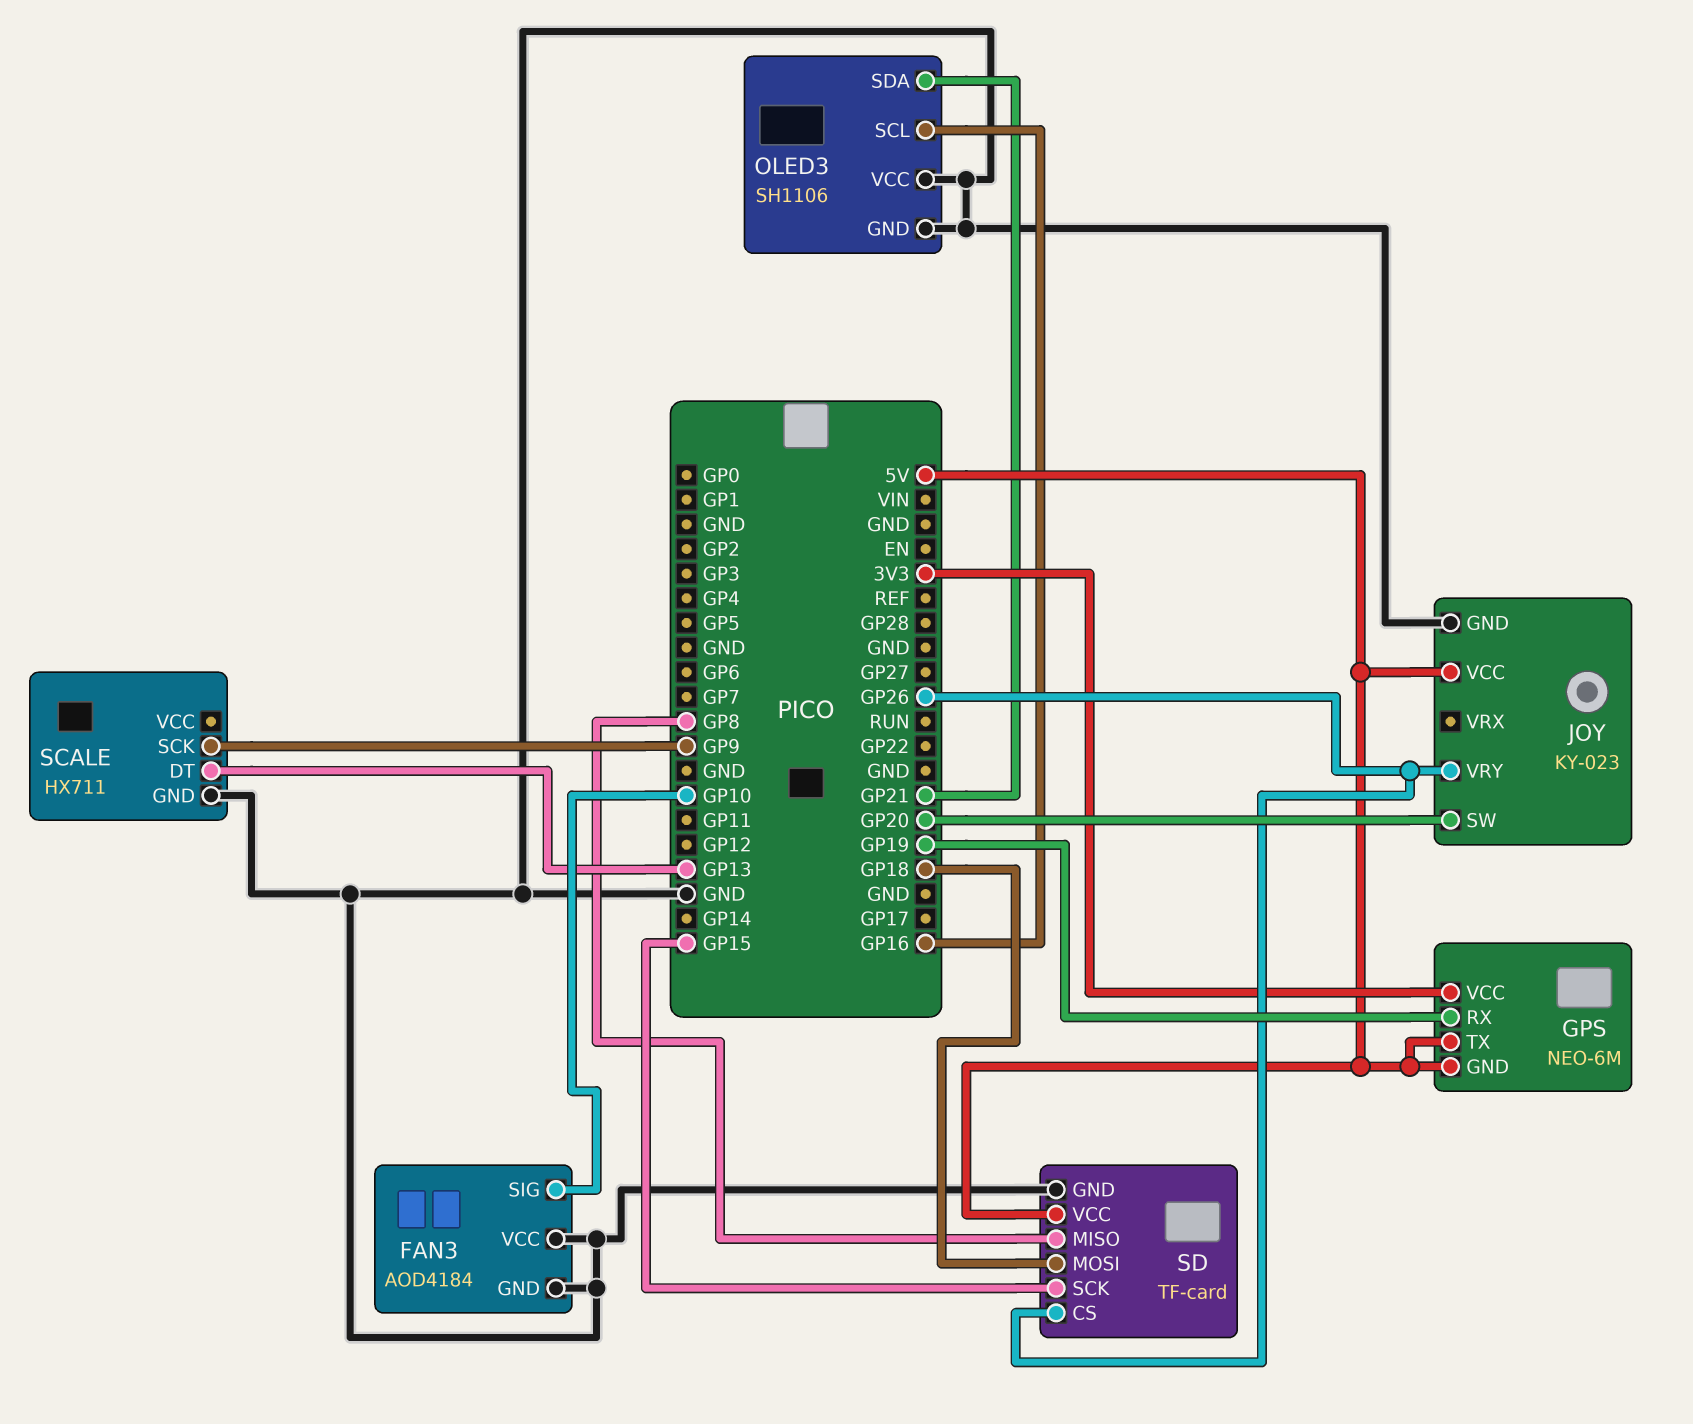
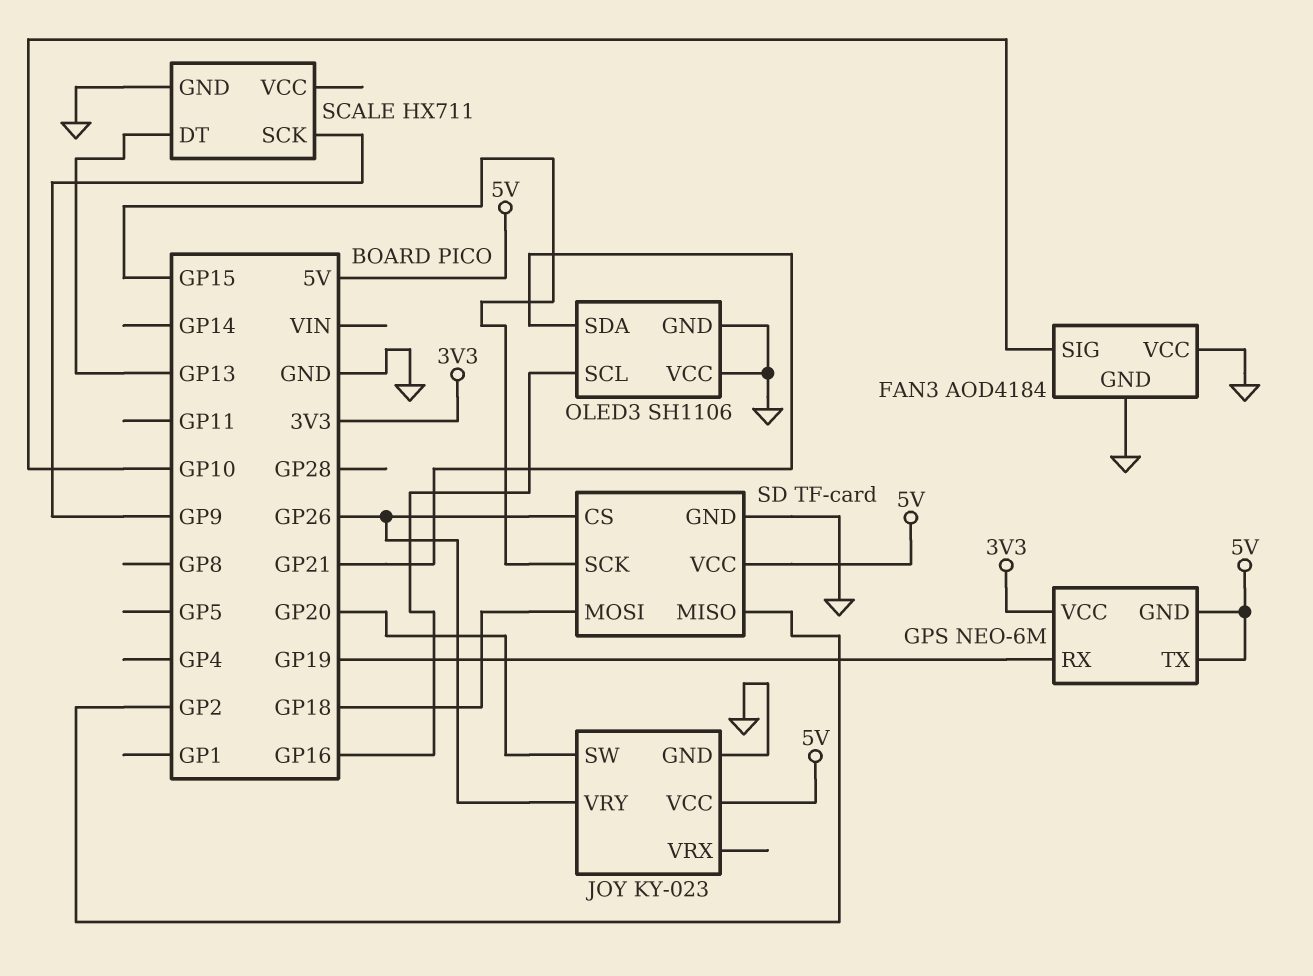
SD pin MISO: GP8 -> GP2

